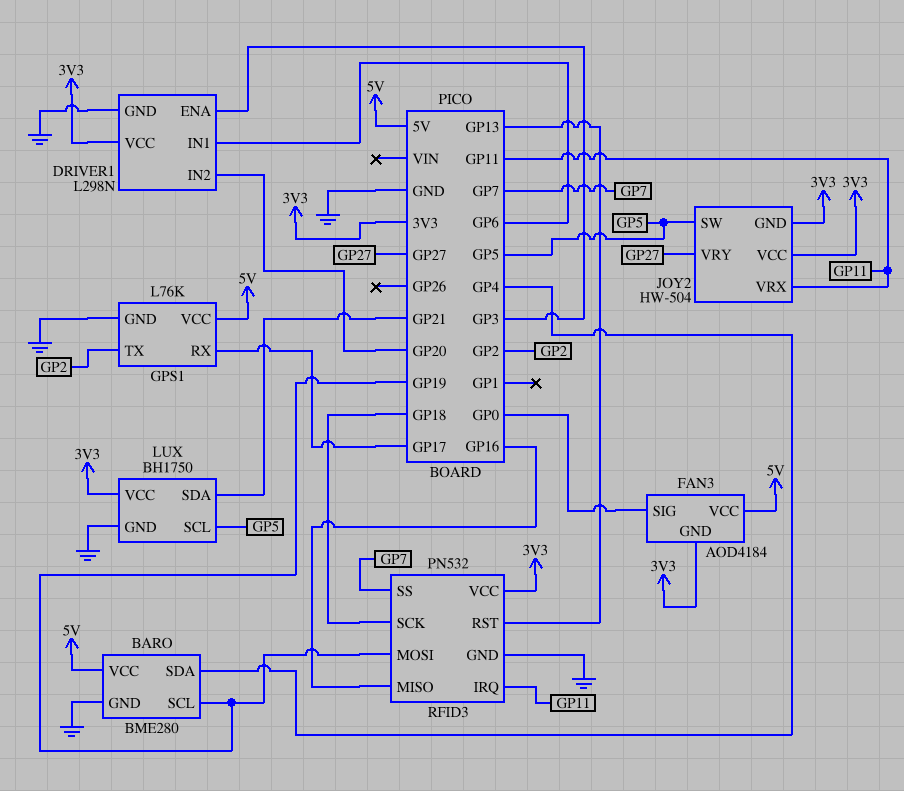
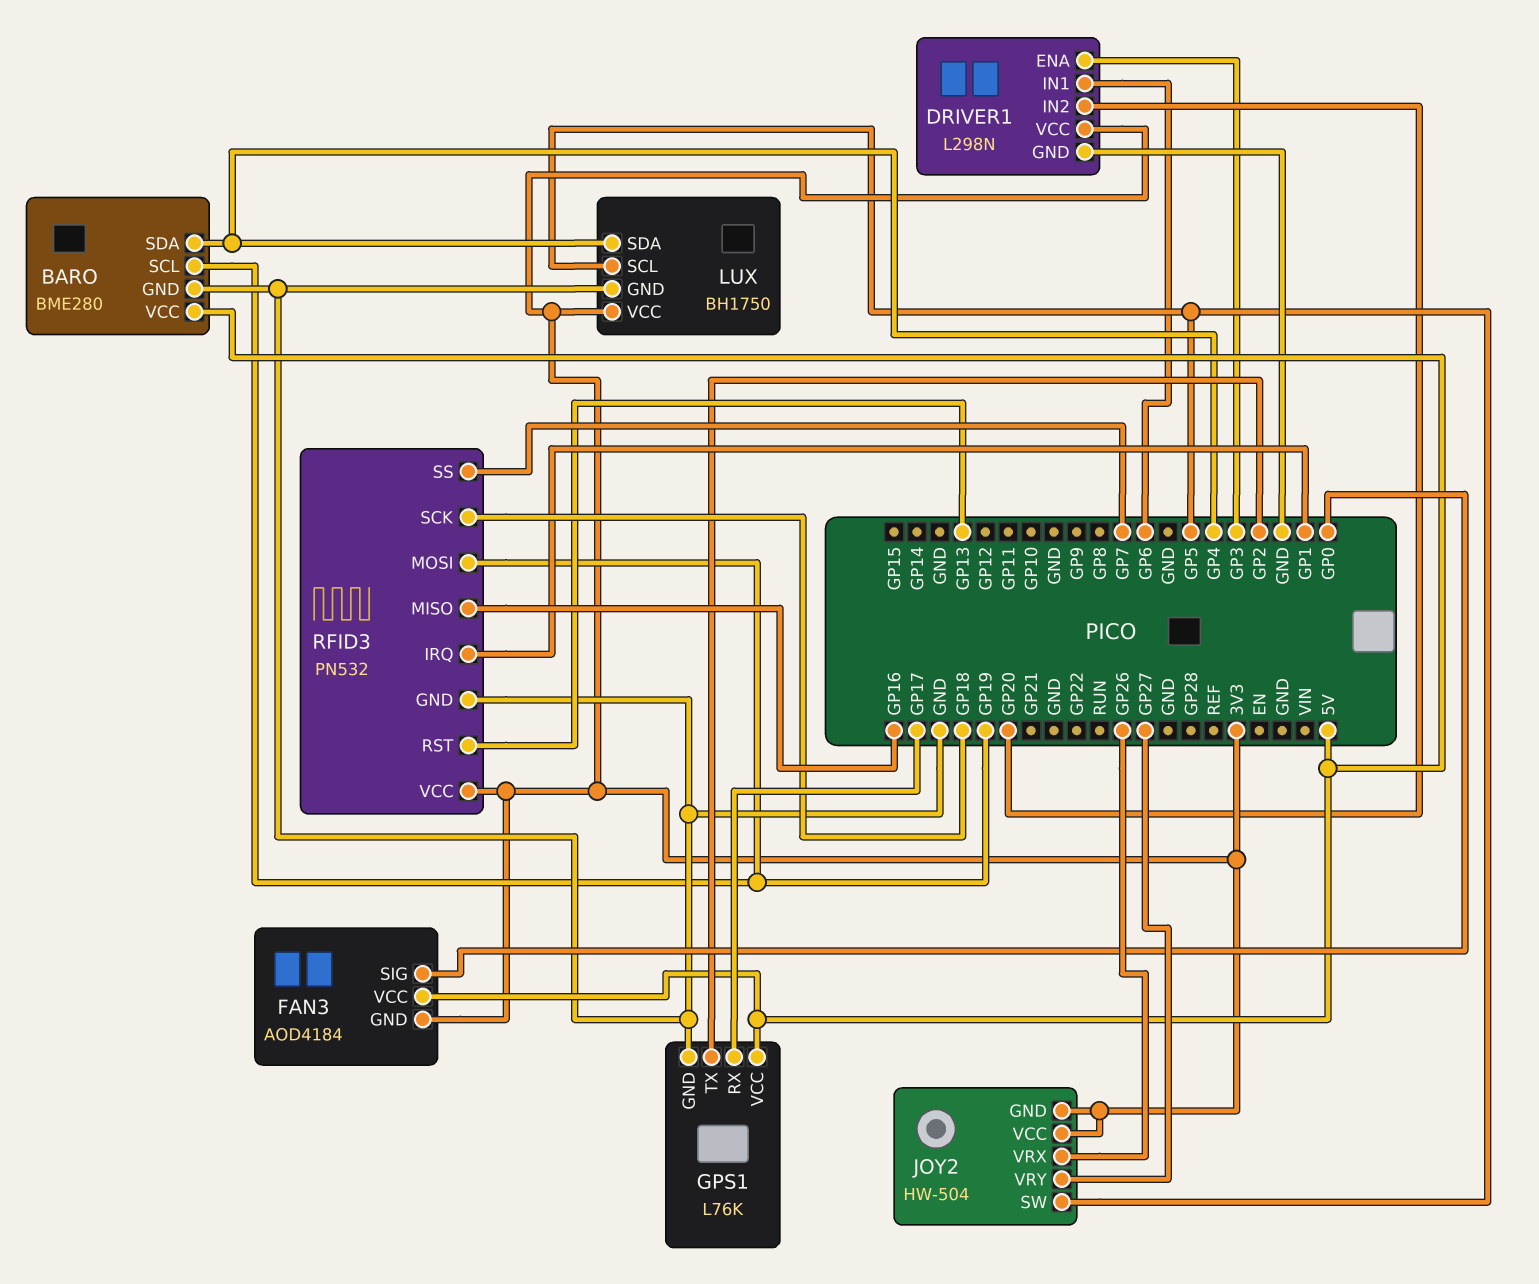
JOY2 pin VRX: GP11 -> GP26
LUX pin SDA: GP21 -> GP4
RFID3 pin IRQ: GP11 -> GP1

